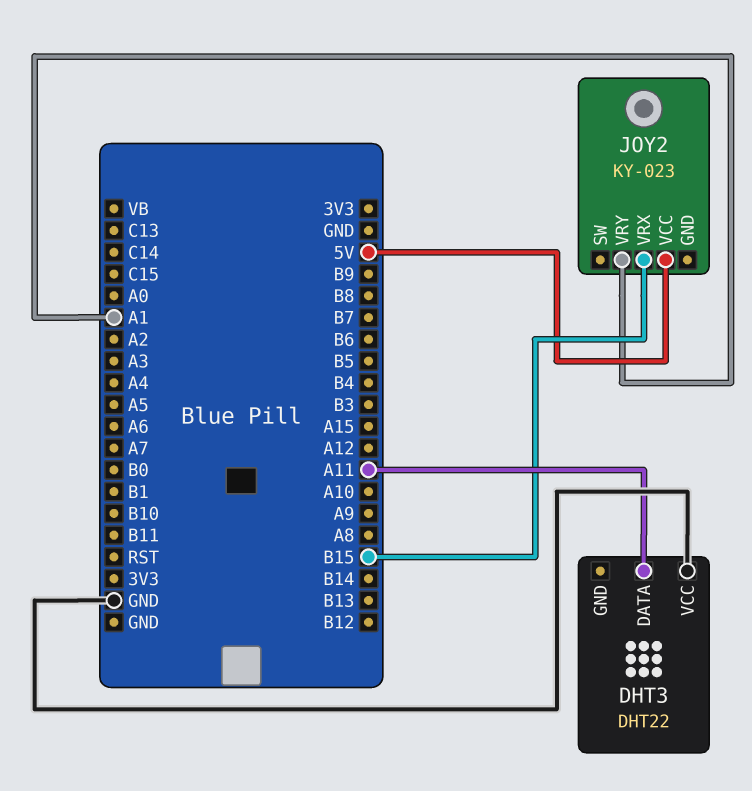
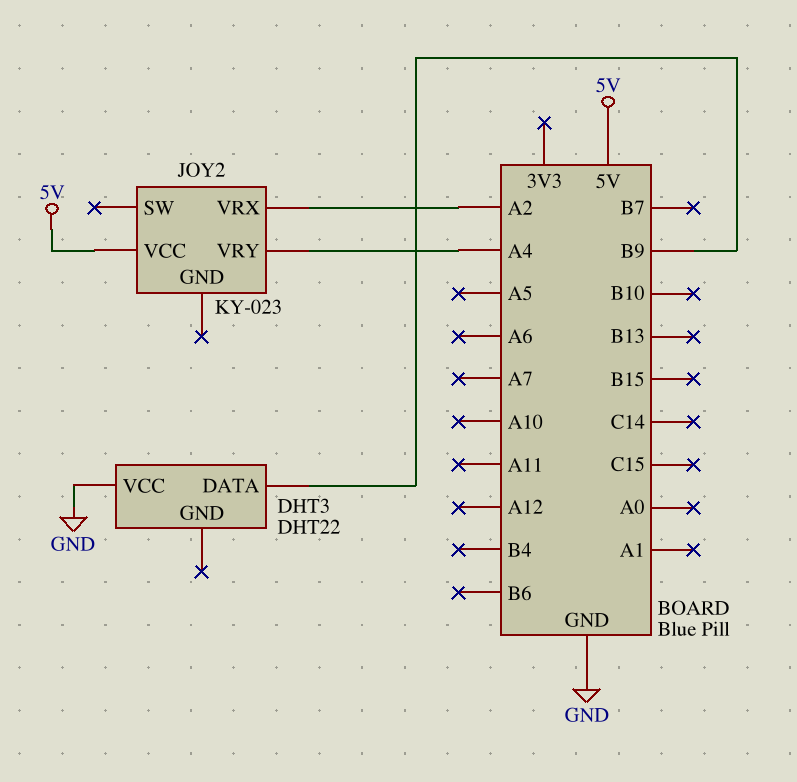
DHT3 pin DATA: A11 -> B9
JOY2 pin VRX: B15 -> A2
JOY2 pin VRY: A1 -> A4

